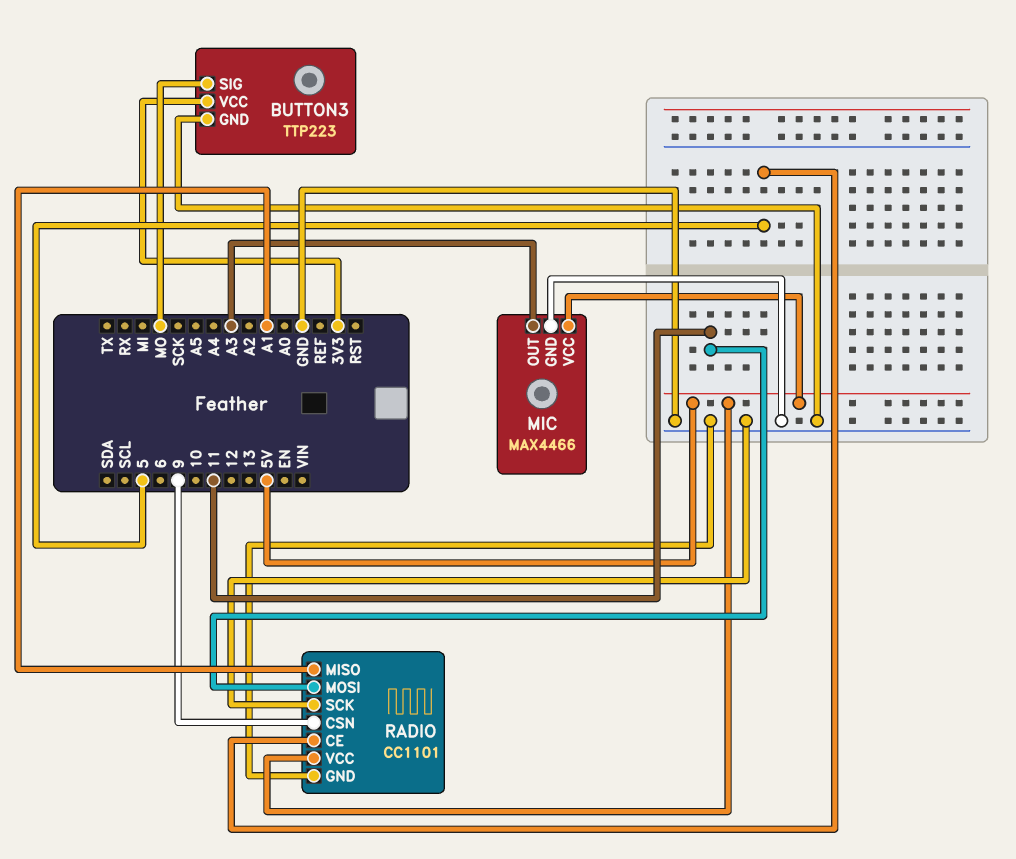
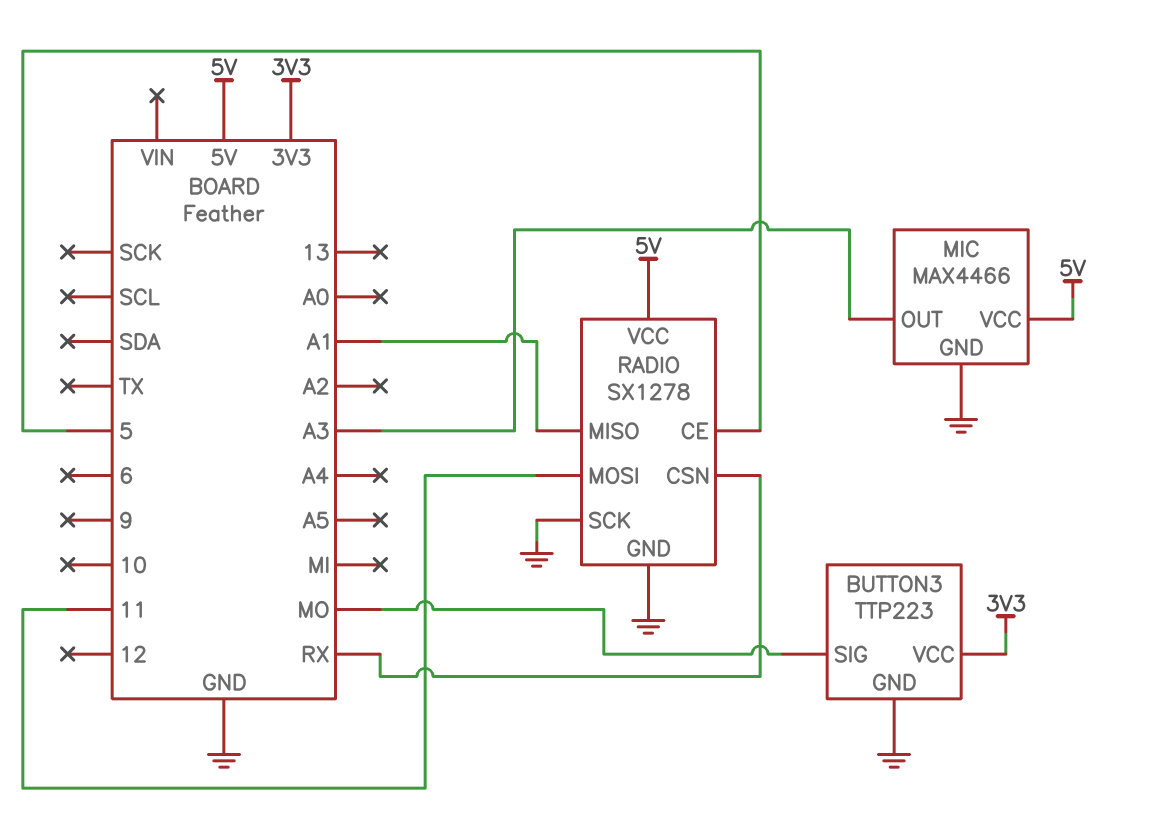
RADIO: CC1101 -> SX1278
RADIO pin CSN: 9 -> RX

